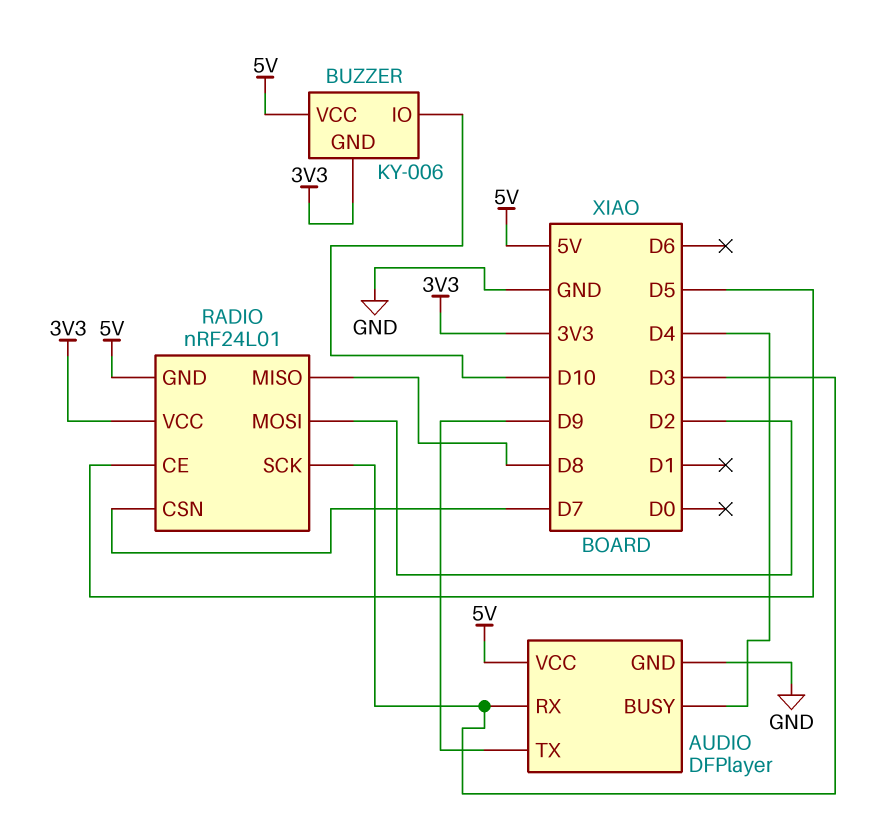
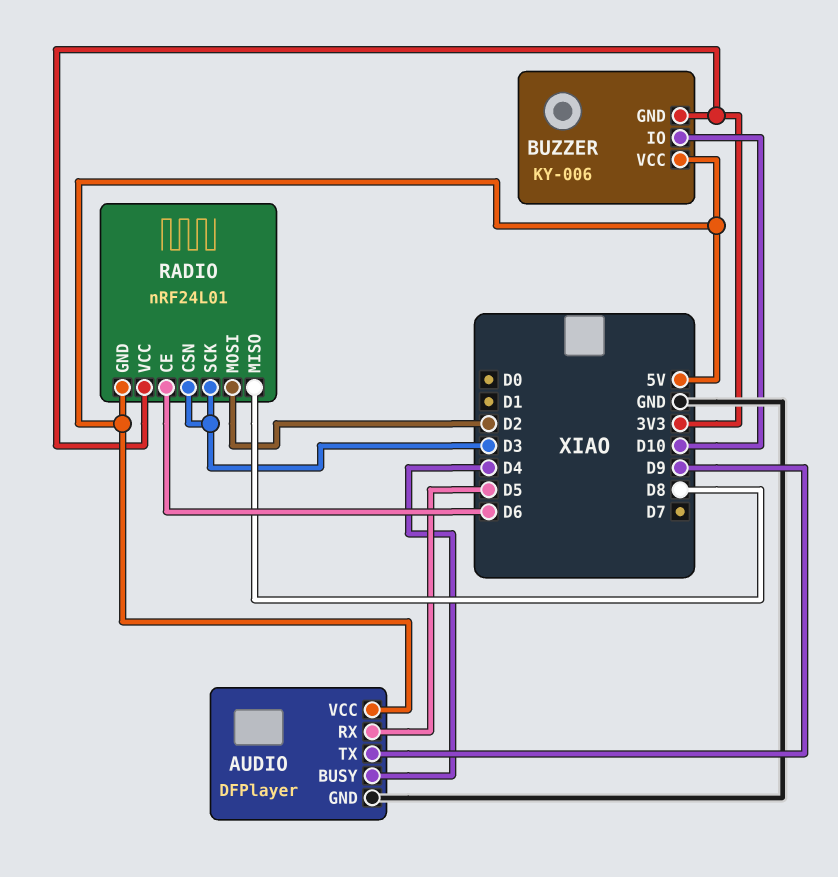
AUDIO pin RX: D3 -> D5
RADIO pin CE: D5 -> D6
RADIO pin CSN: D7 -> D3

